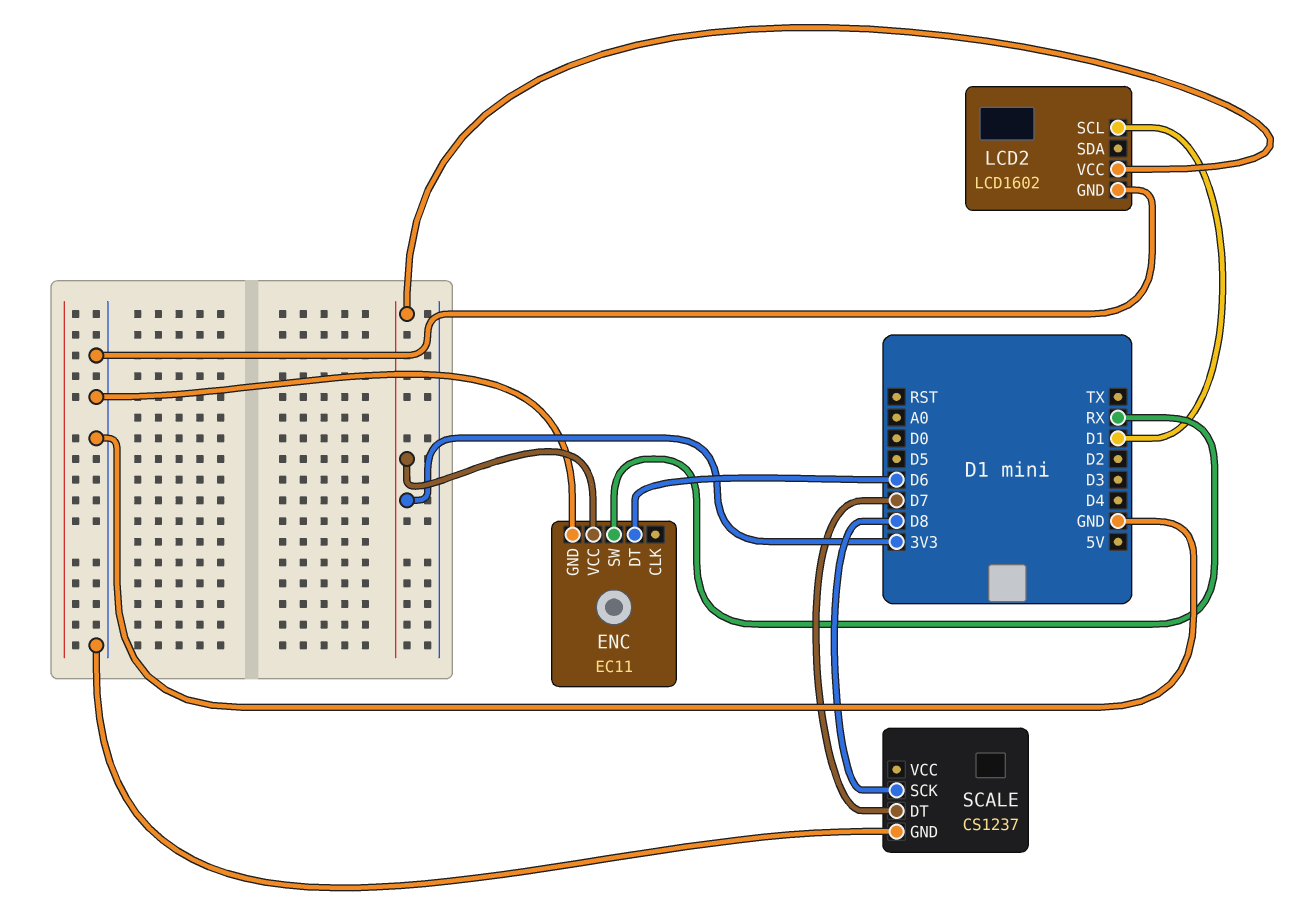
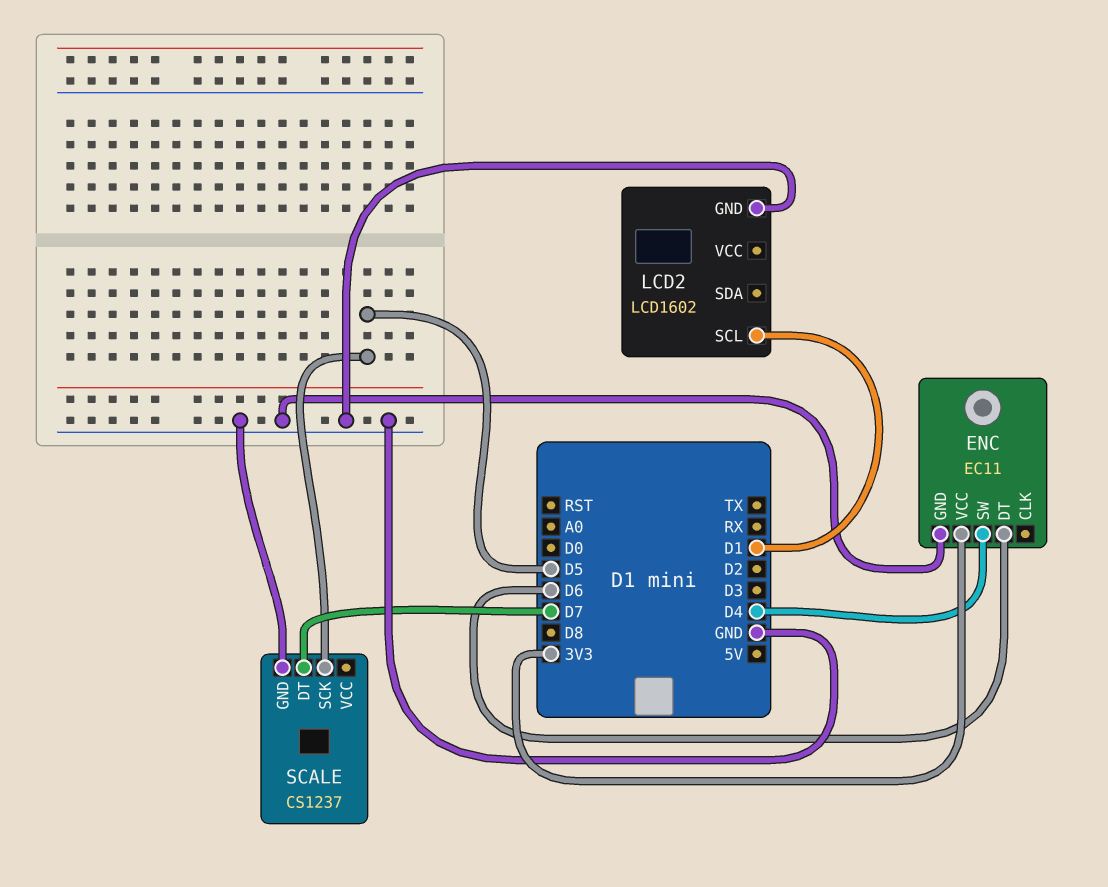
ENC pin SW: RX -> D4
LCD2 pin VCC: 3V3 -> none
SCALE pin SCK: D8 -> D5

